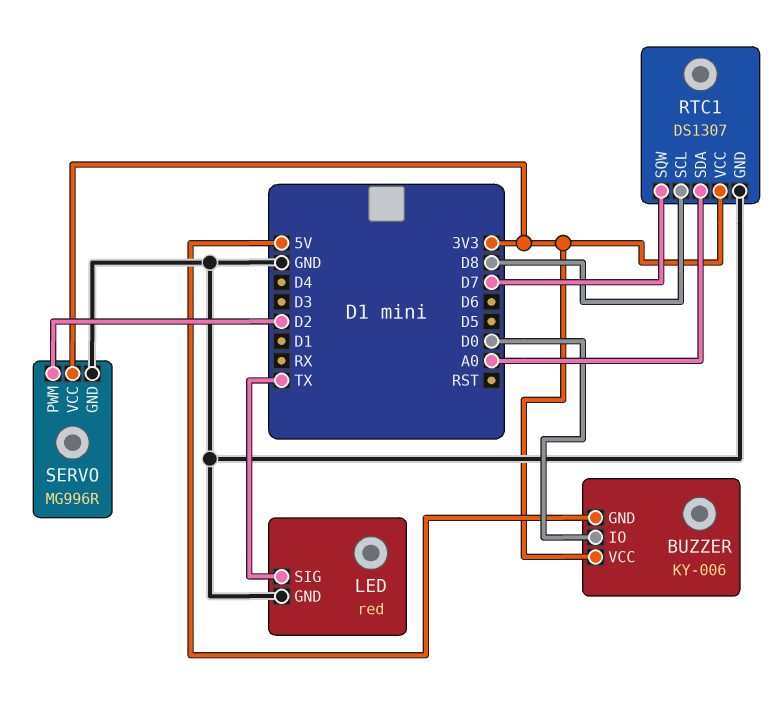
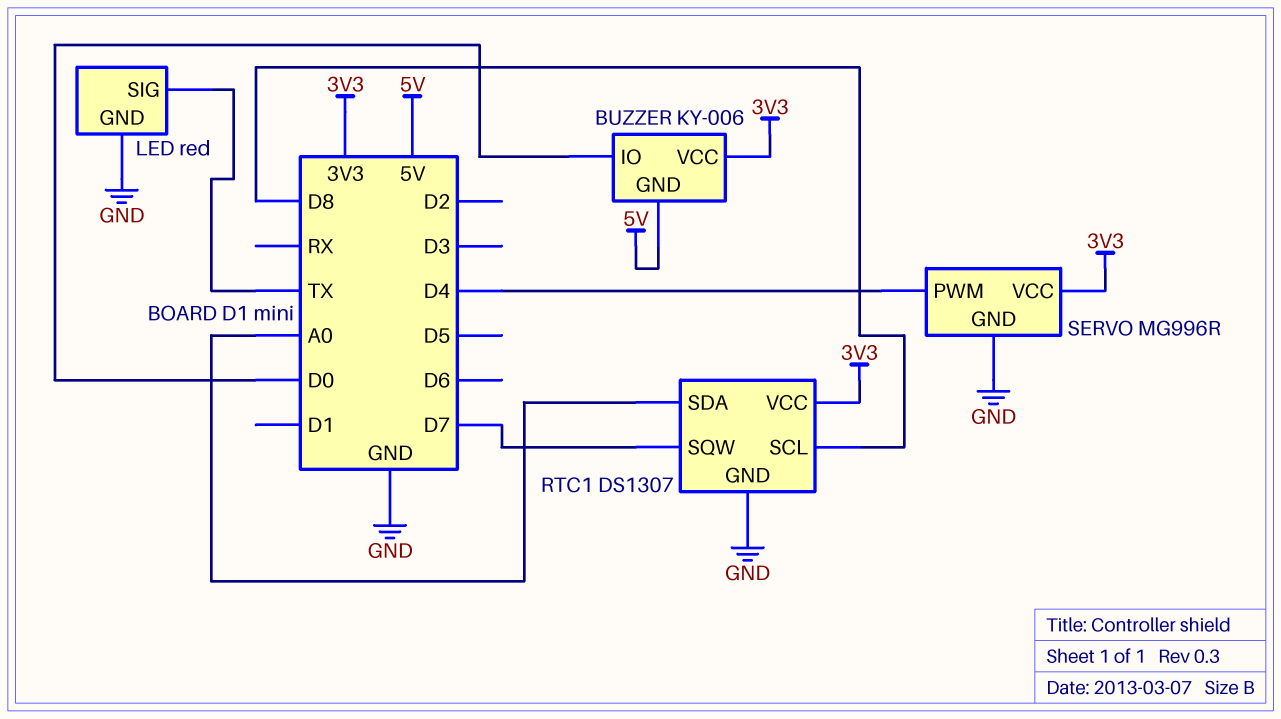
SERVO pin PWM: D2 -> D4

